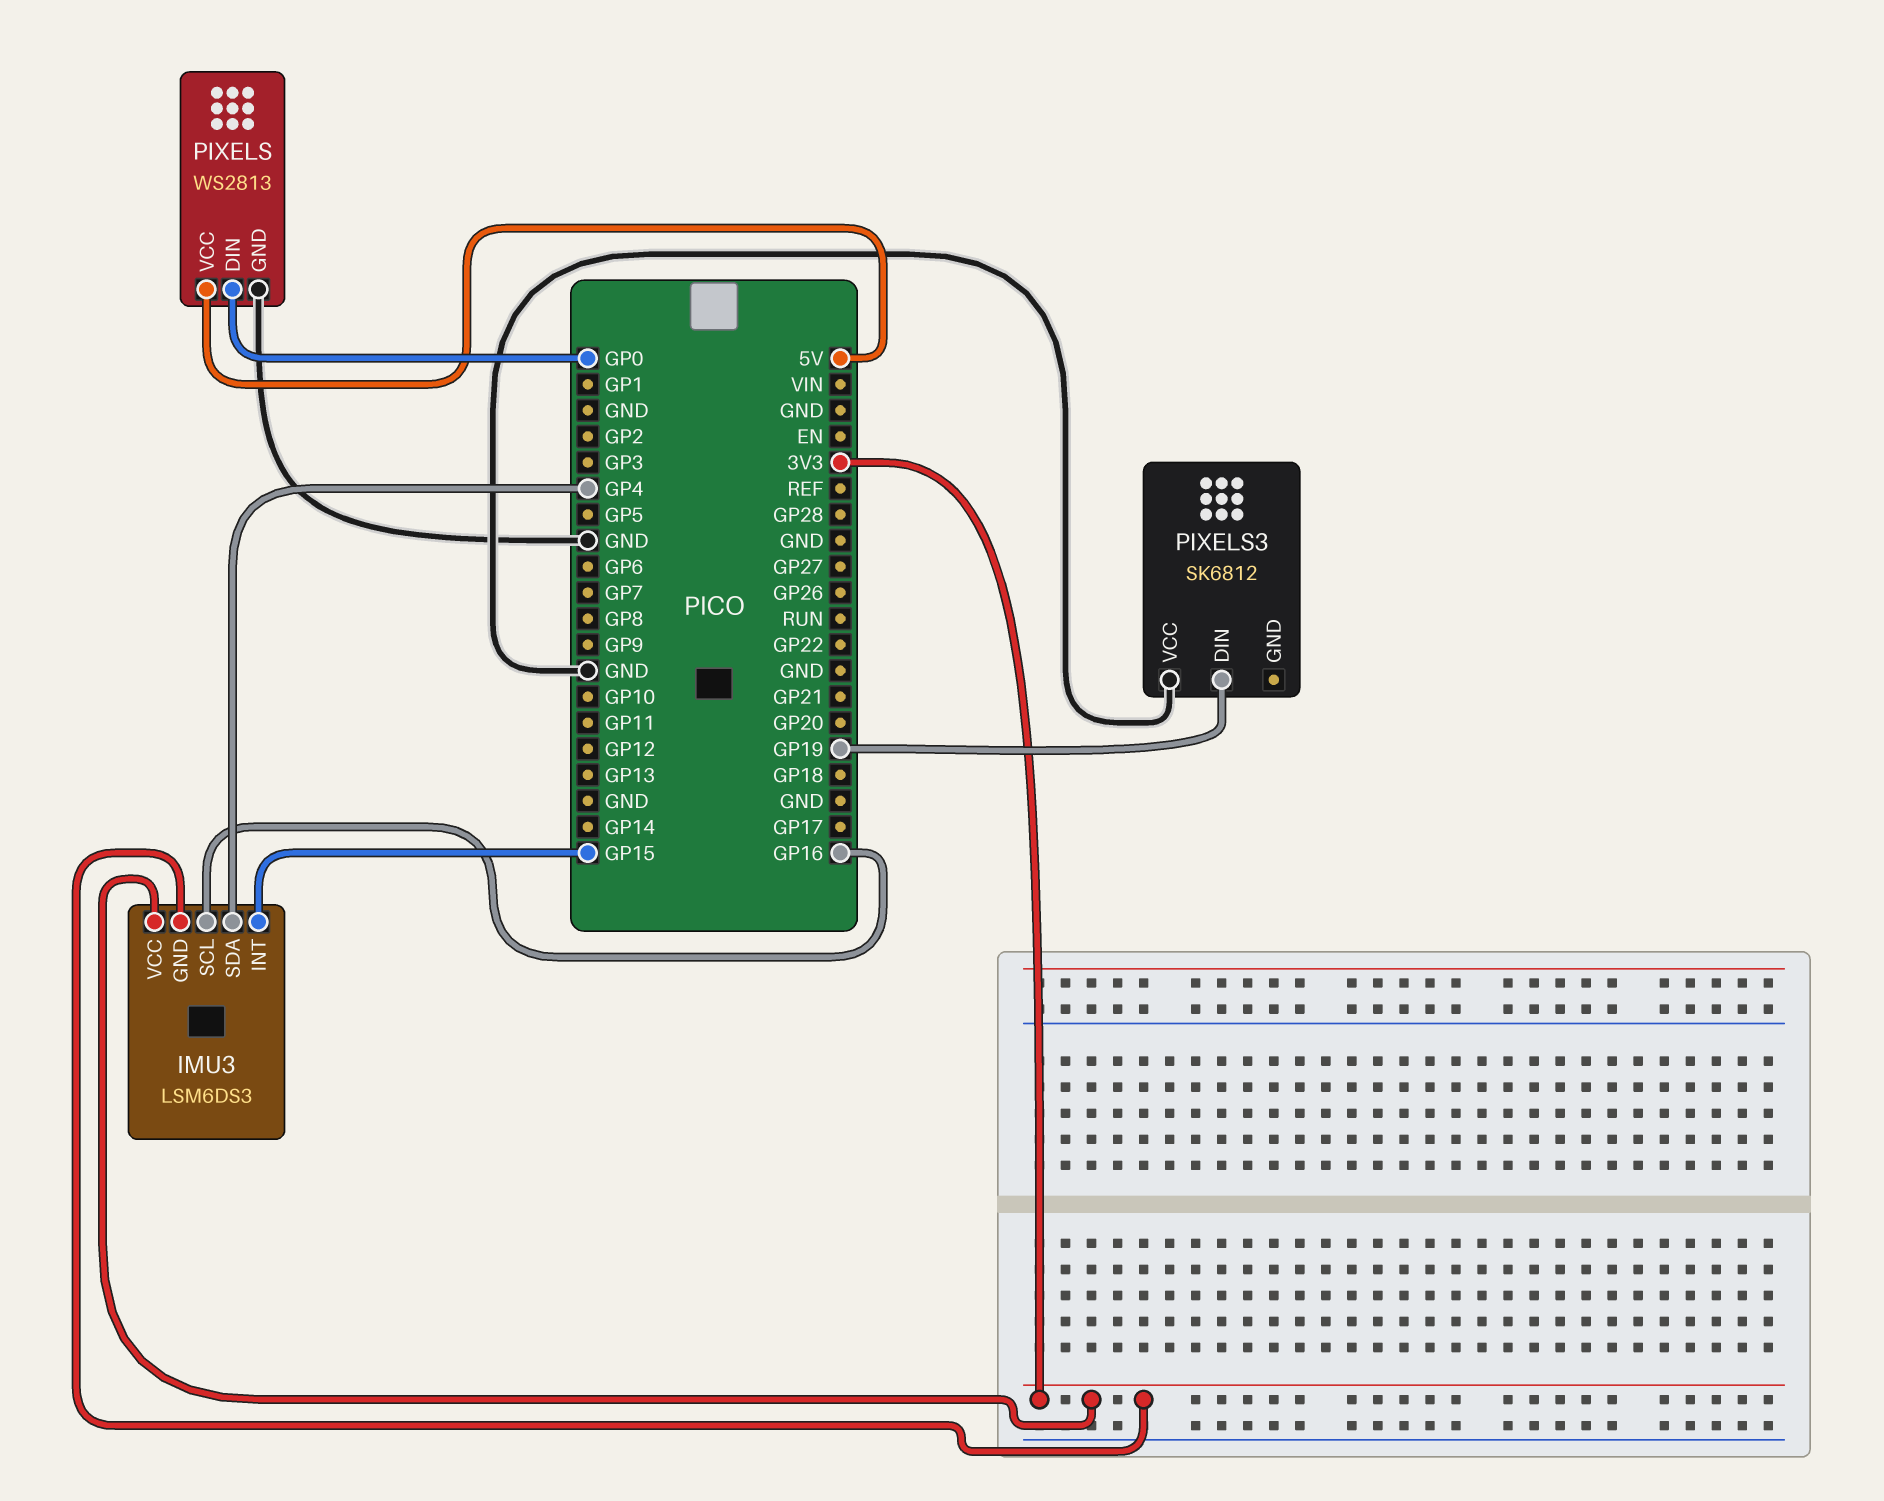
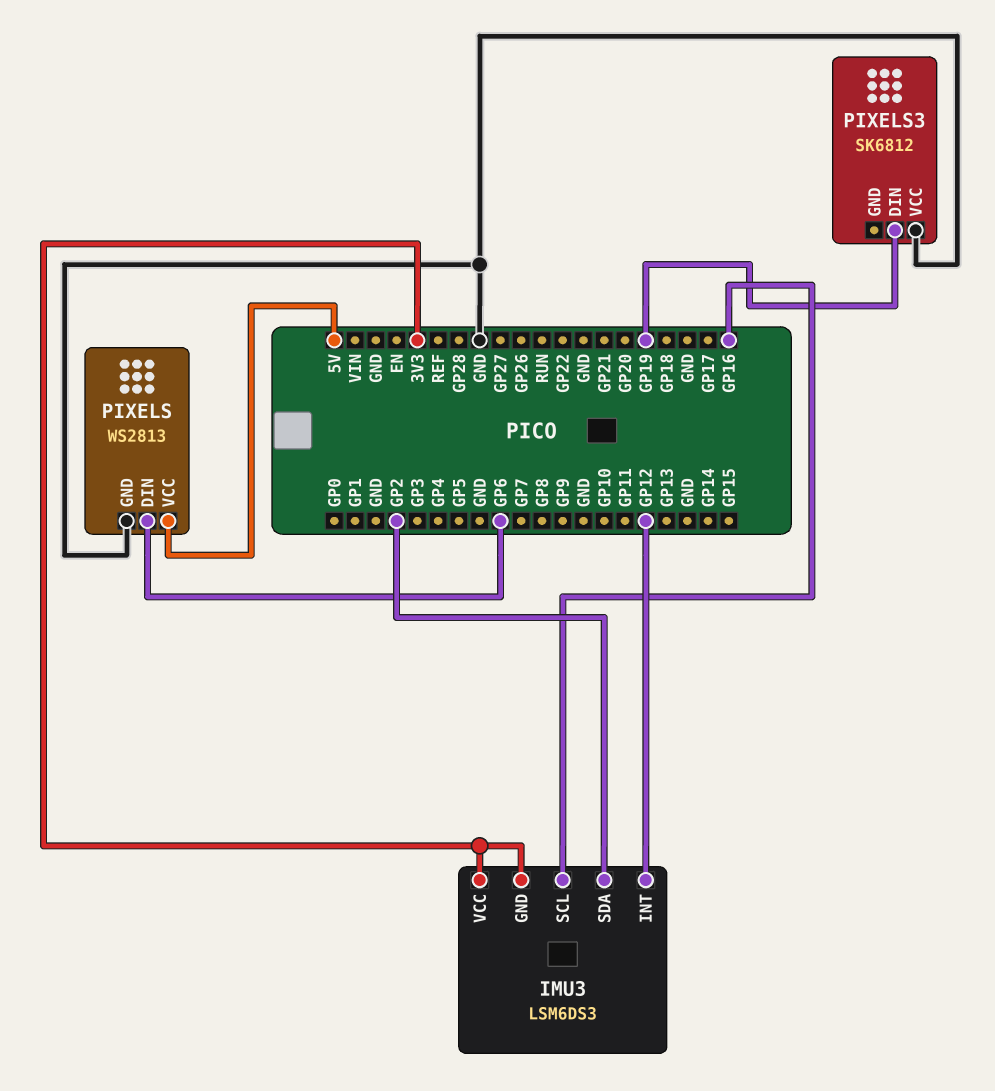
IMU3 pin INT: GP15 -> GP12
IMU3 pin SDA: GP4 -> GP2
PIXELS pin DIN: GP0 -> GP6

